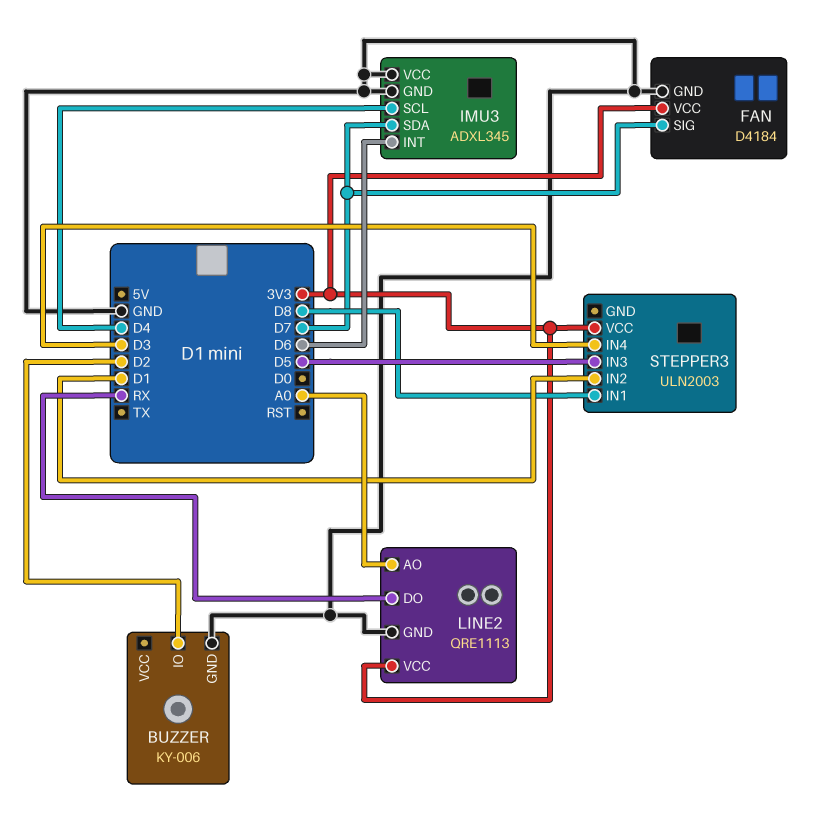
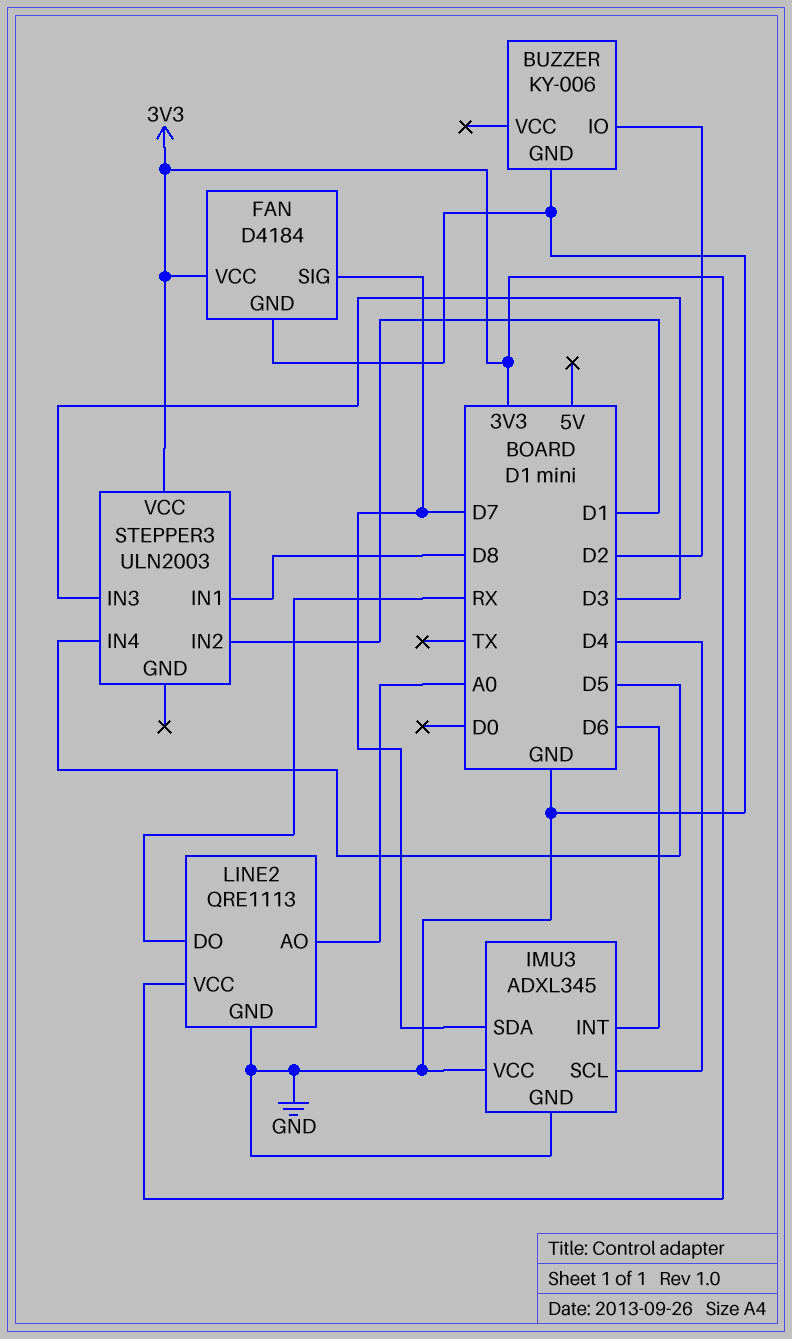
STEPPER3 pin IN3: D5 -> D3
STEPPER3 pin IN4: D3 -> D5

